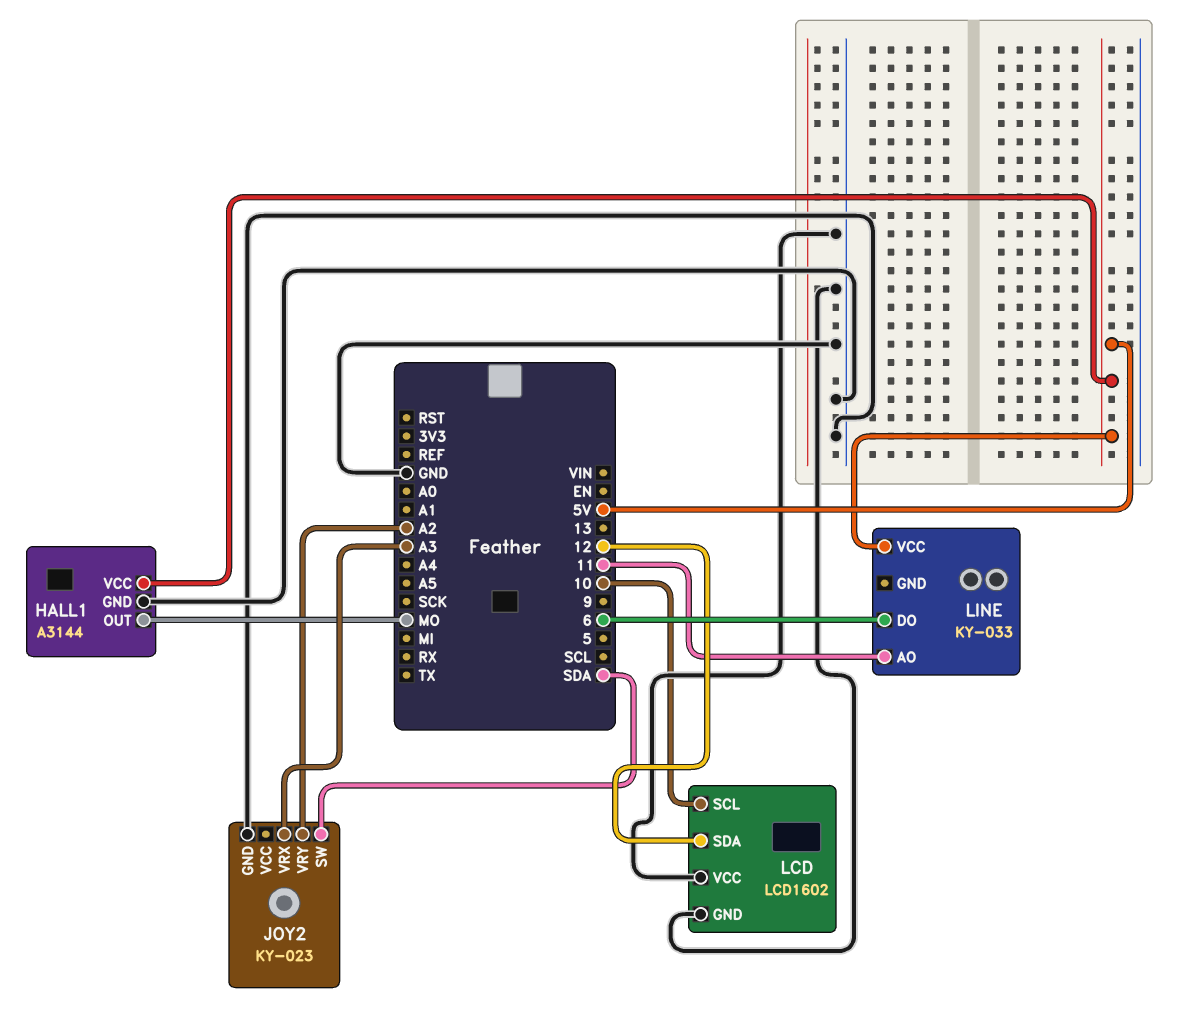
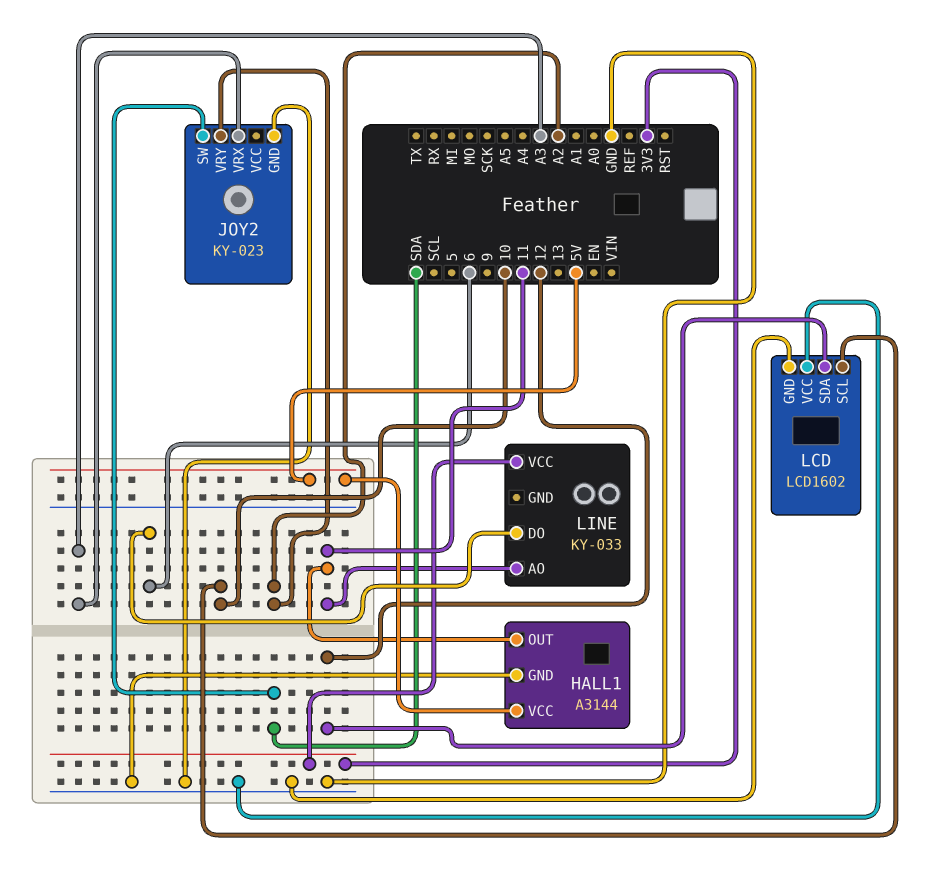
HALL1 pin OUT: MO -> 11
LINE pin VCC: 5V -> 3V3

